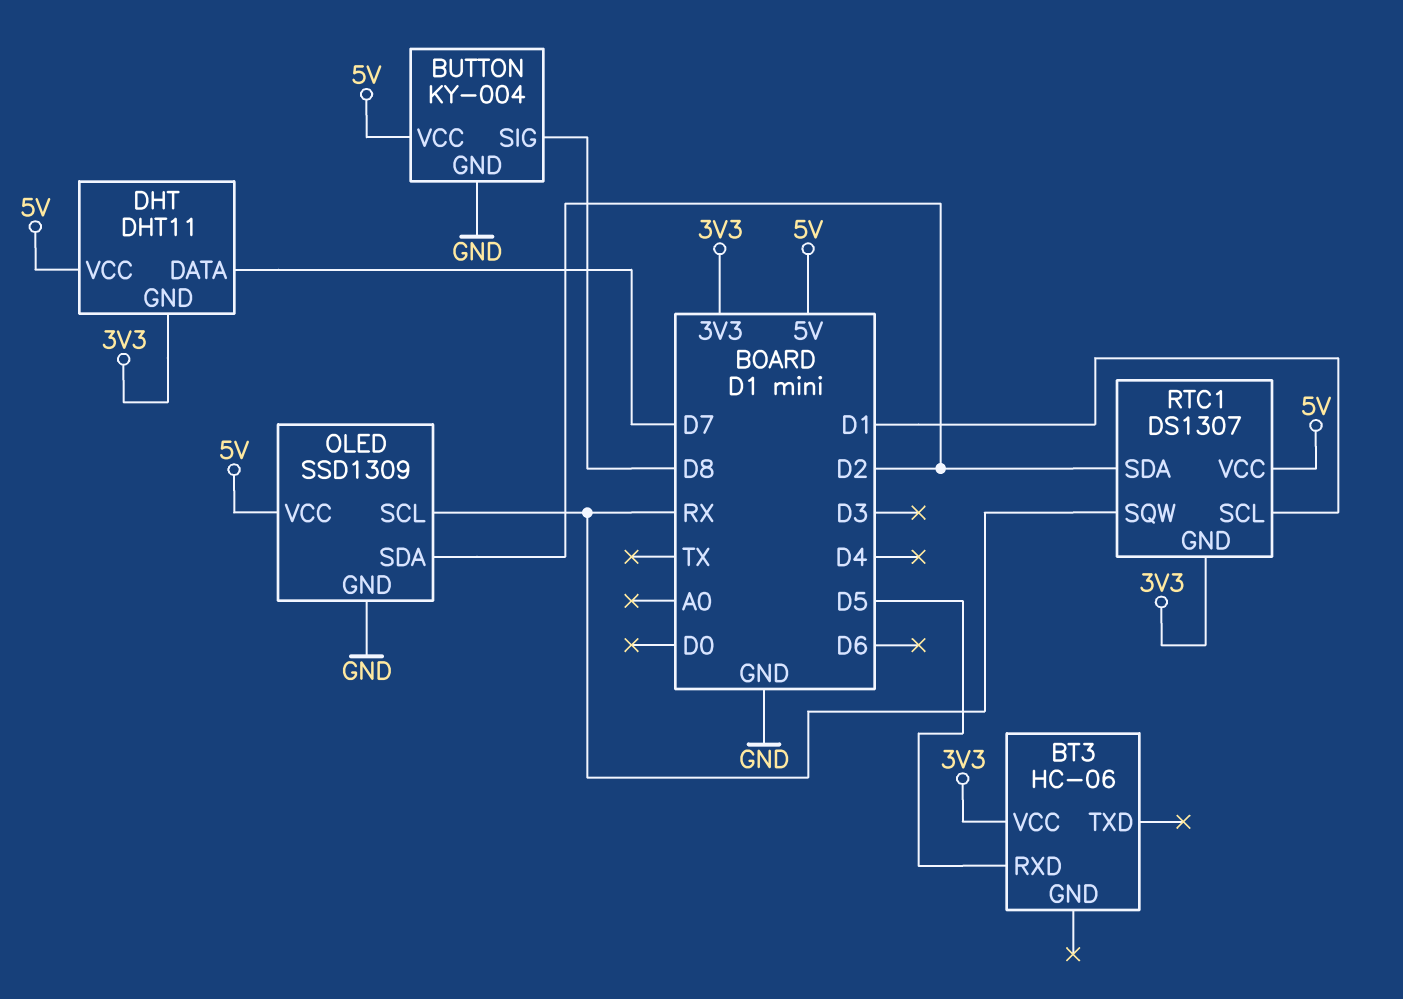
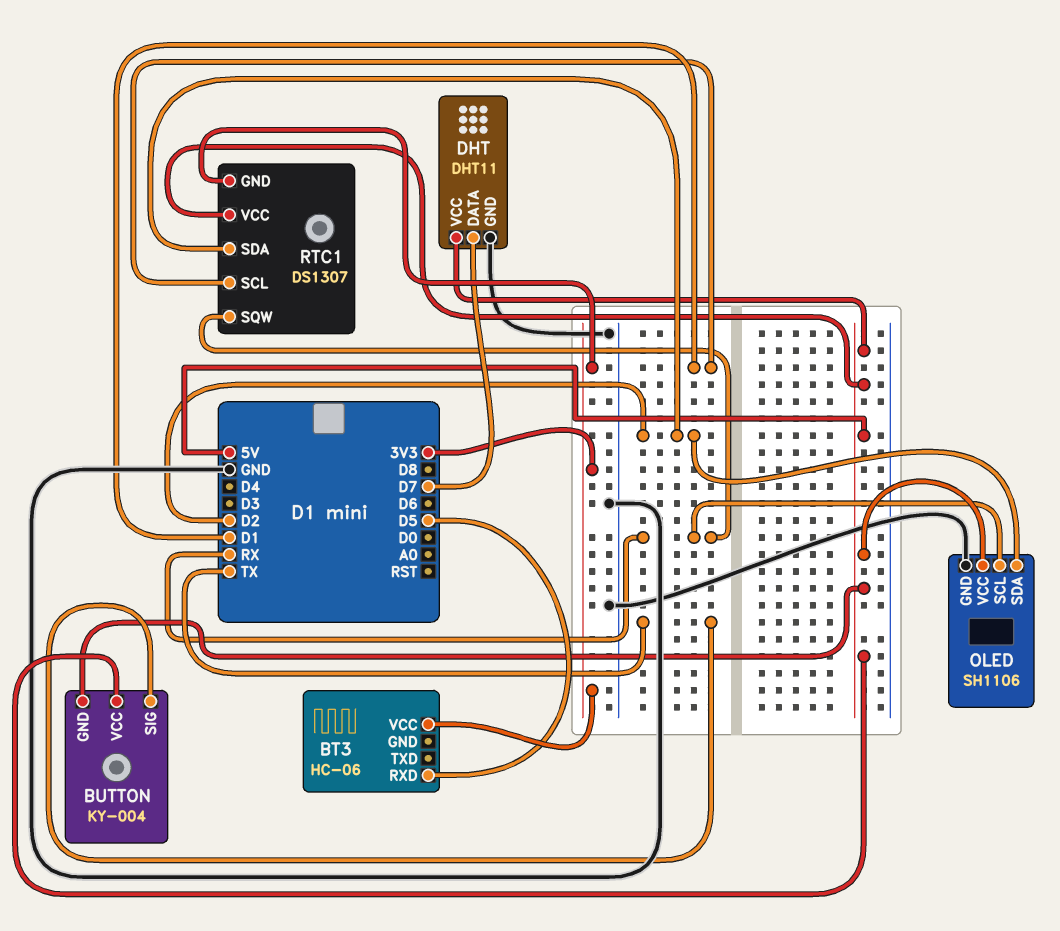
BUTTON pin GND: GND -> 5V
BUTTON pin SIG: D8 -> TX
DHT pin GND: 3V3 -> GND
OLED: SSD1309 -> SH1106

